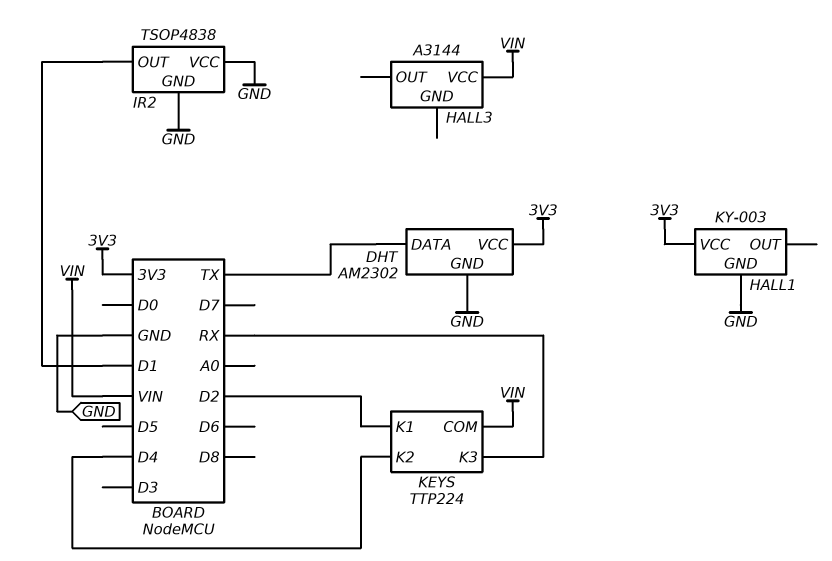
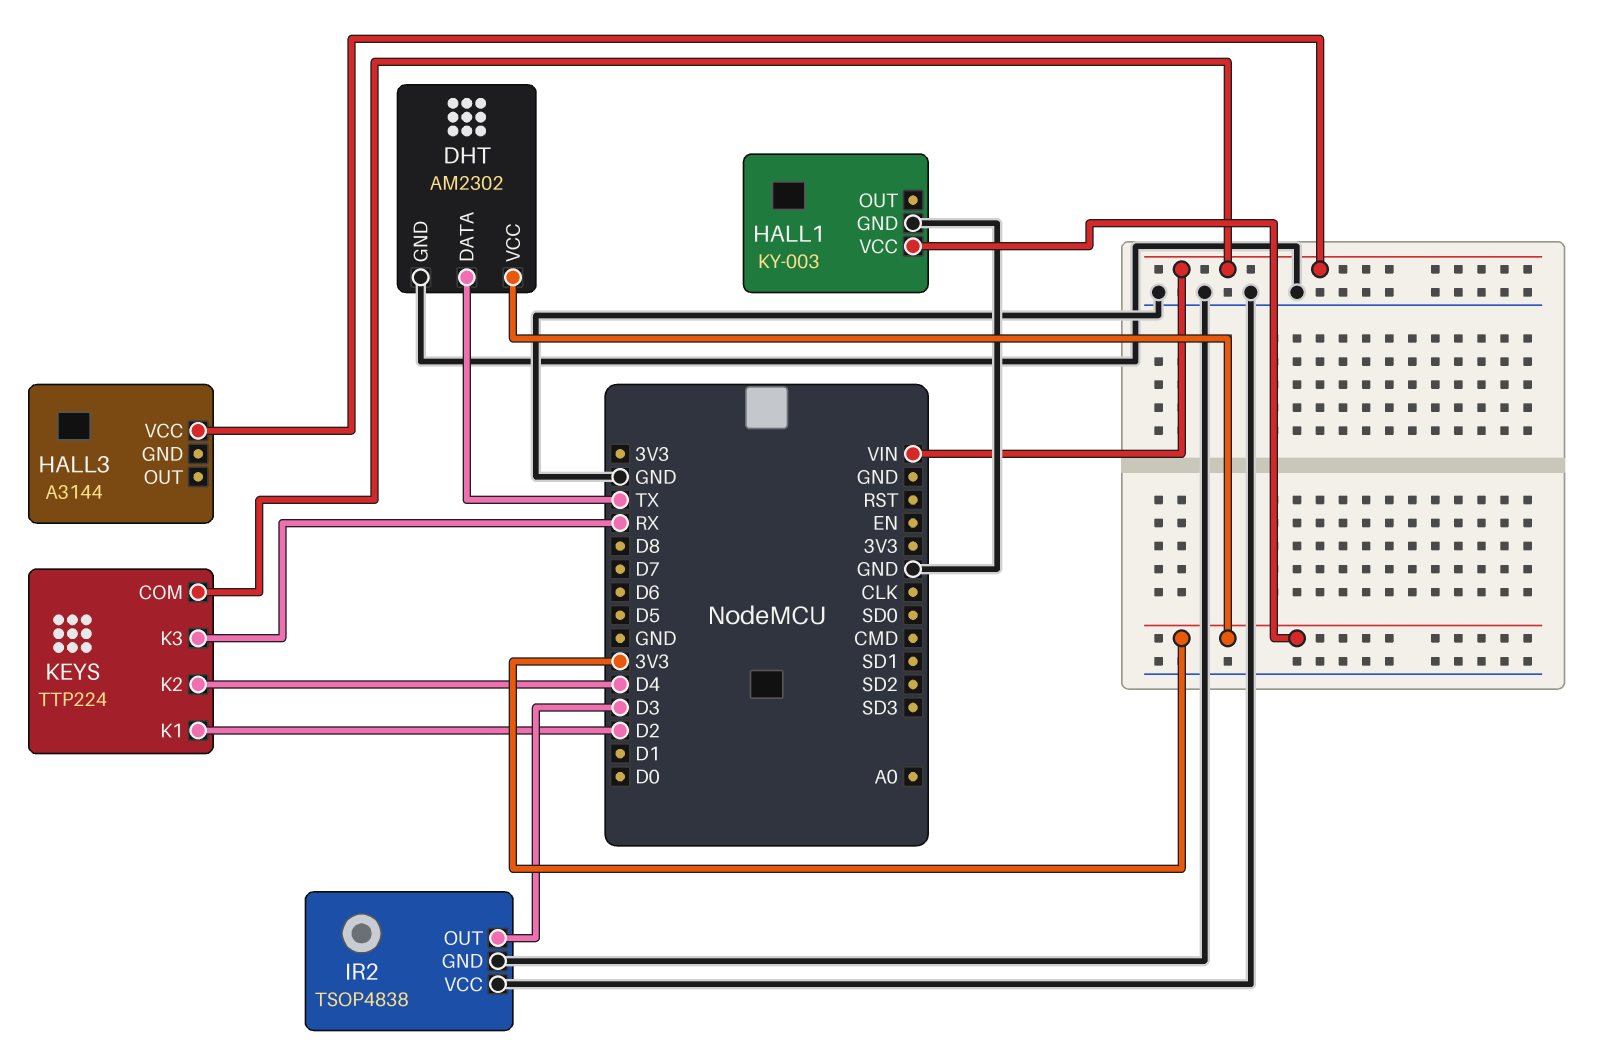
IR2 pin OUT: D1 -> D3

